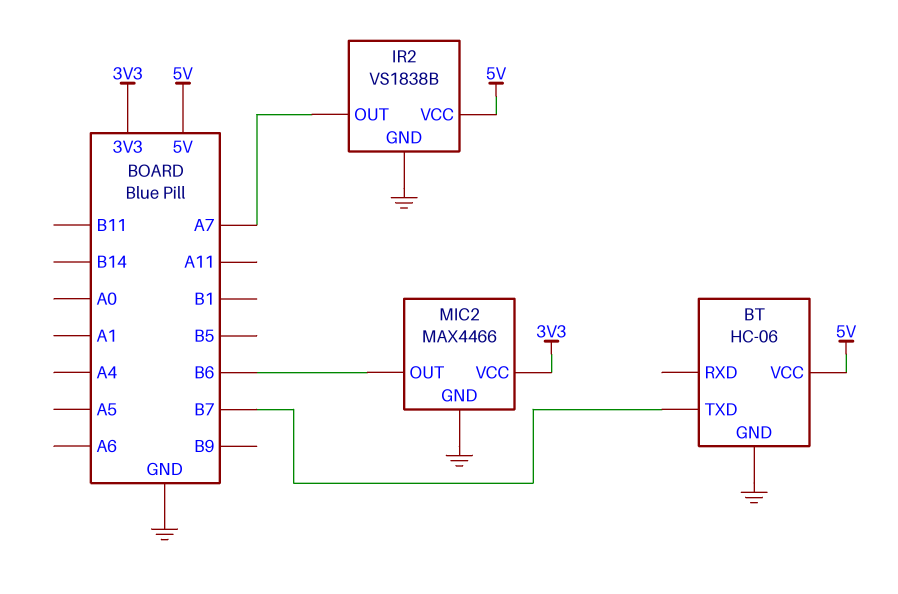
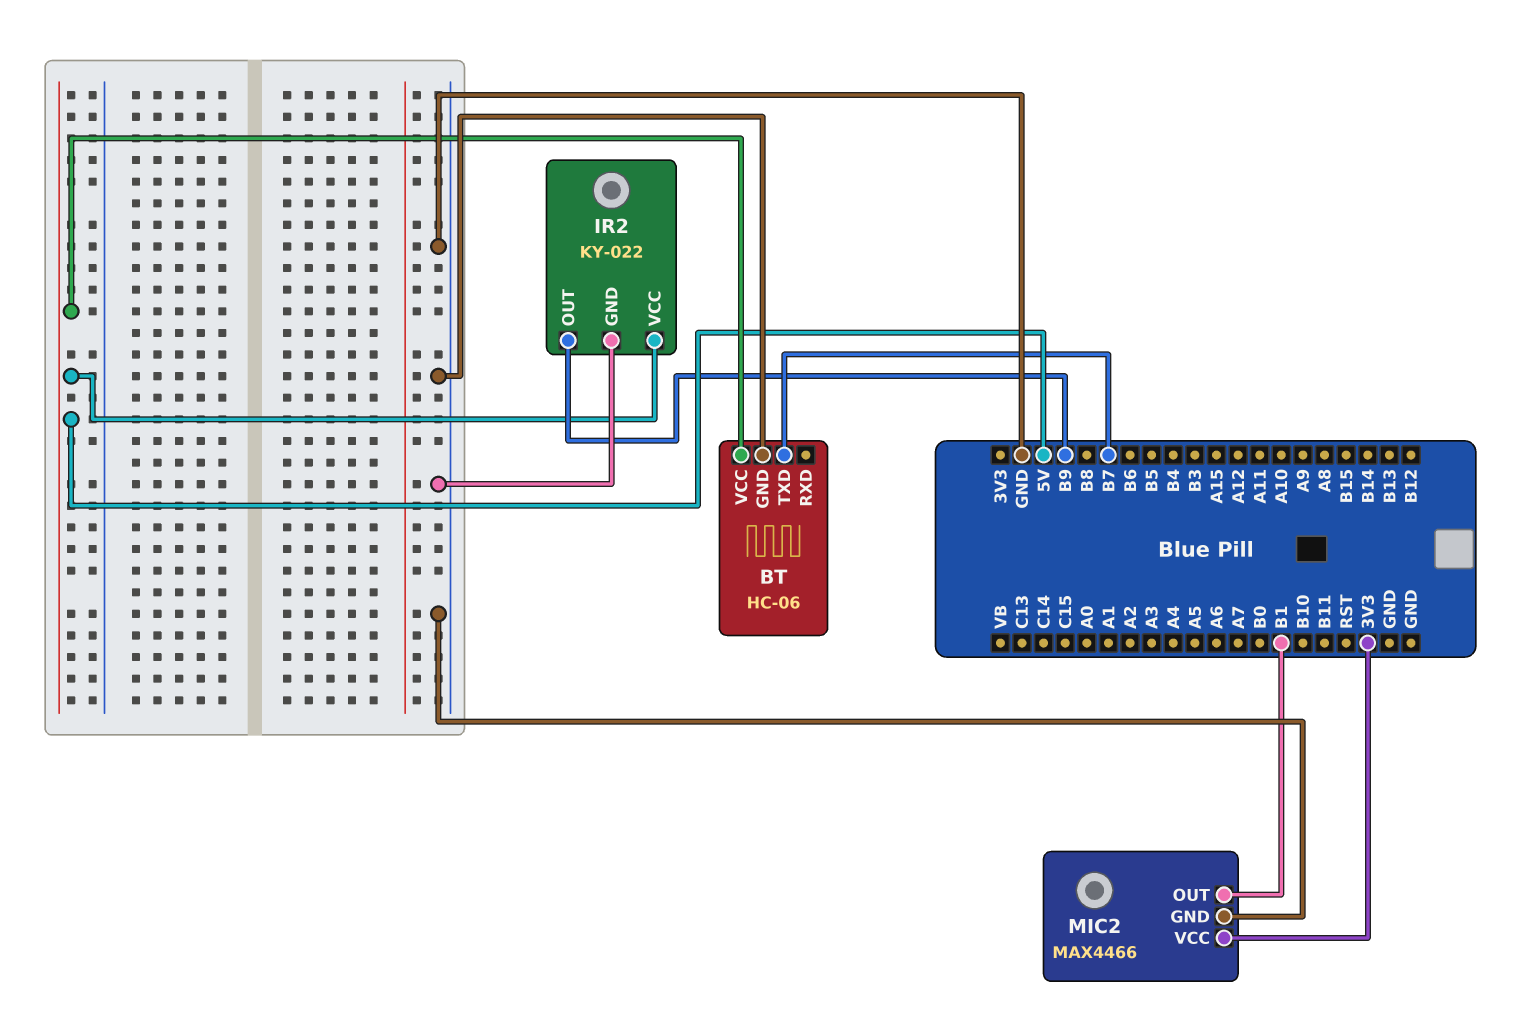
IR2: VS1838B -> KY-022
IR2 pin OUT: A7 -> B9
MIC2 pin OUT: B6 -> B1

